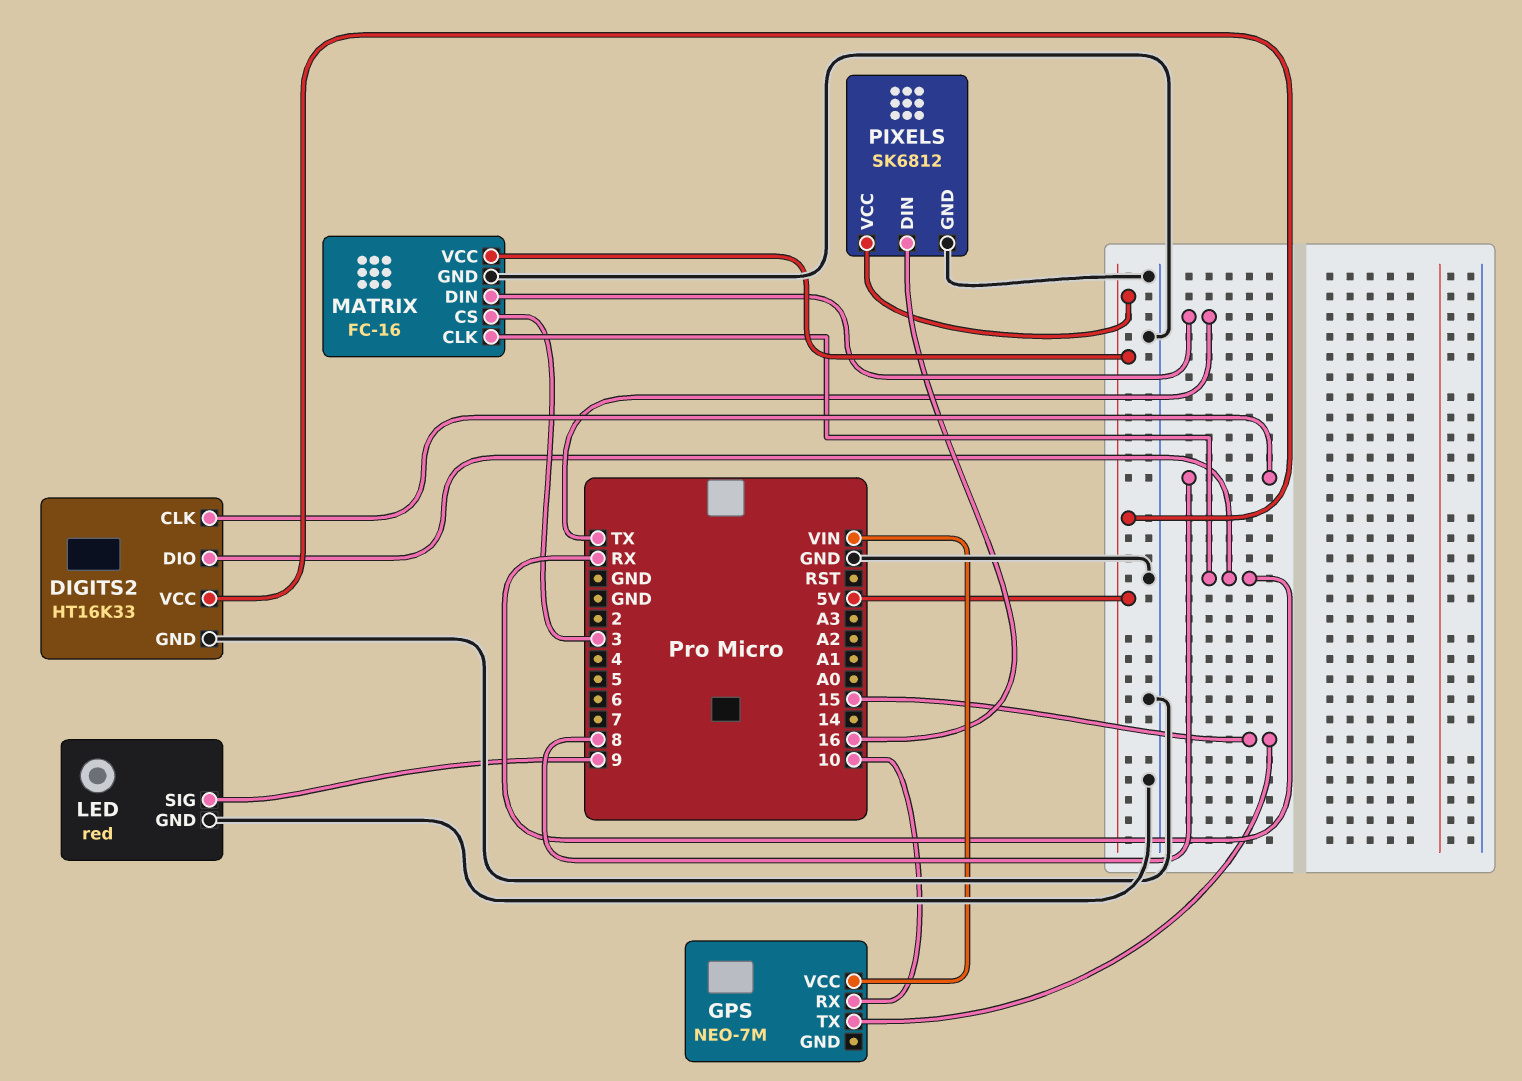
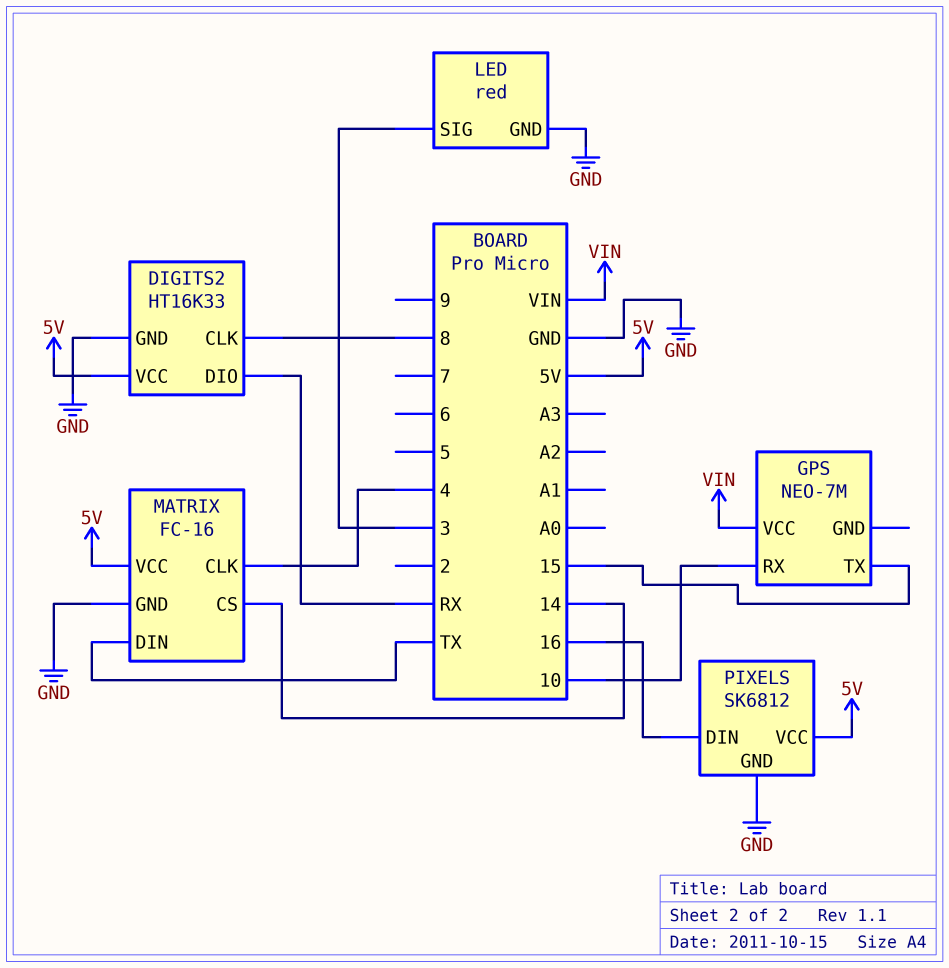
LED pin SIG: 9 -> 3
MATRIX pin CLK: RX -> 4
MATRIX pin CS: 3 -> 14

